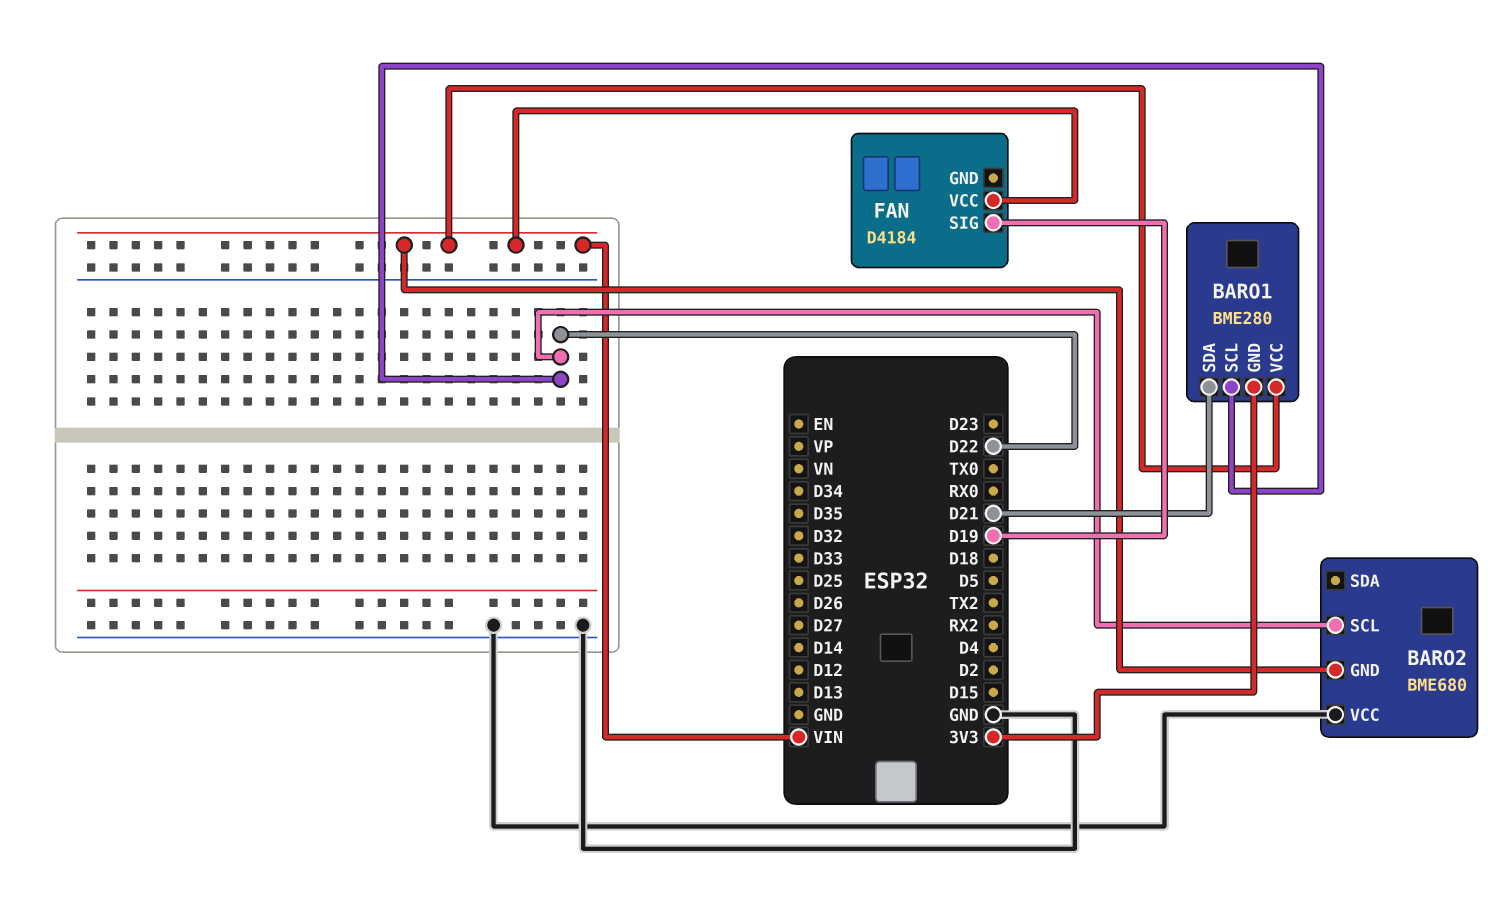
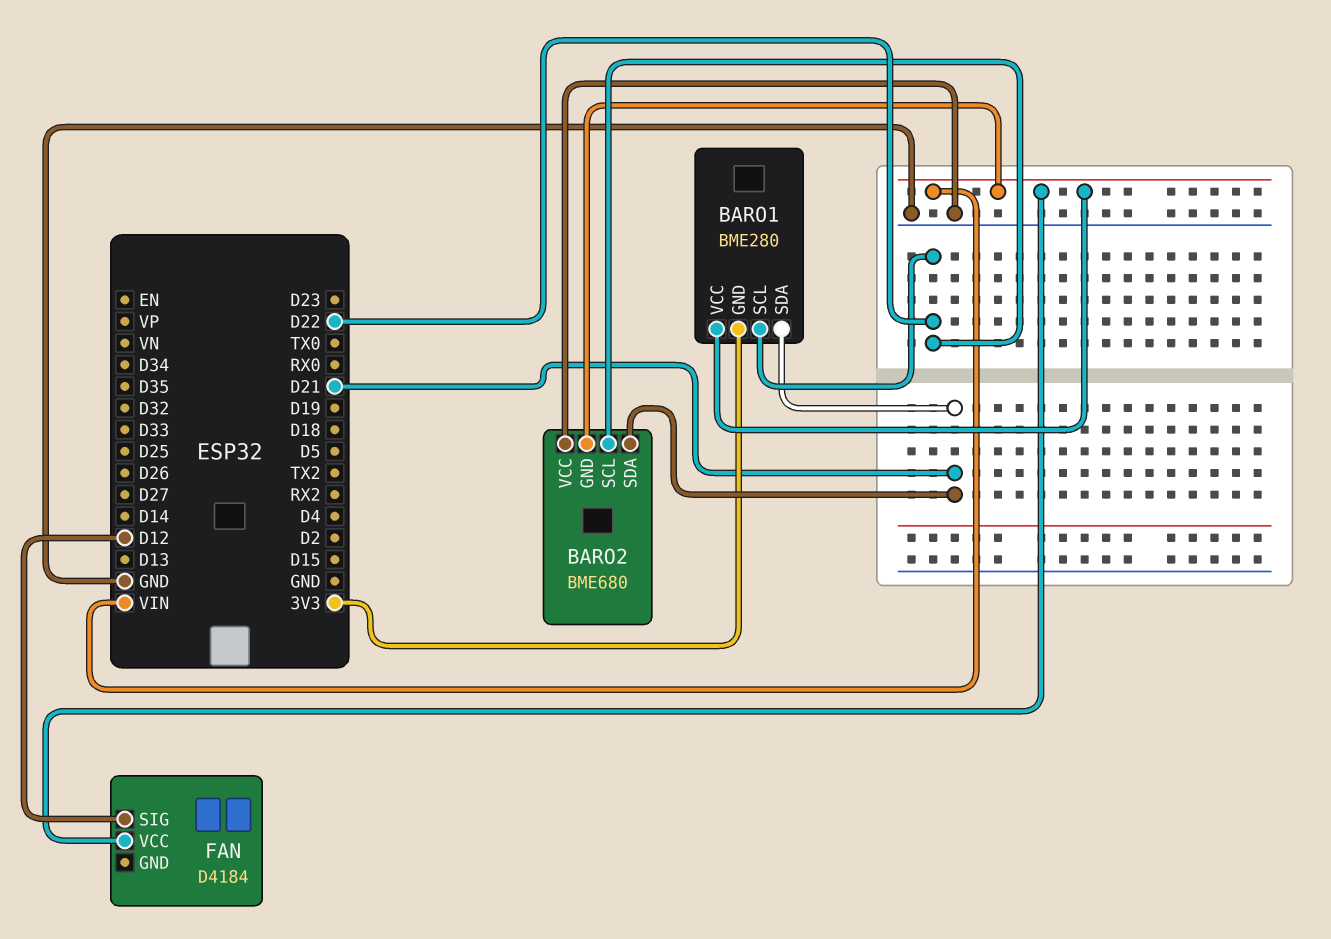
BARO2 pin SDA: none -> D21
FAN pin SIG: D19 -> D12

